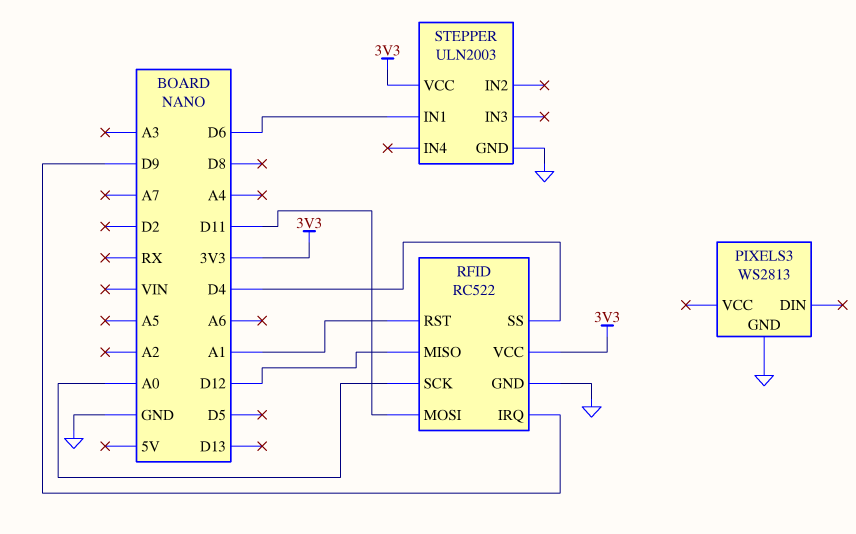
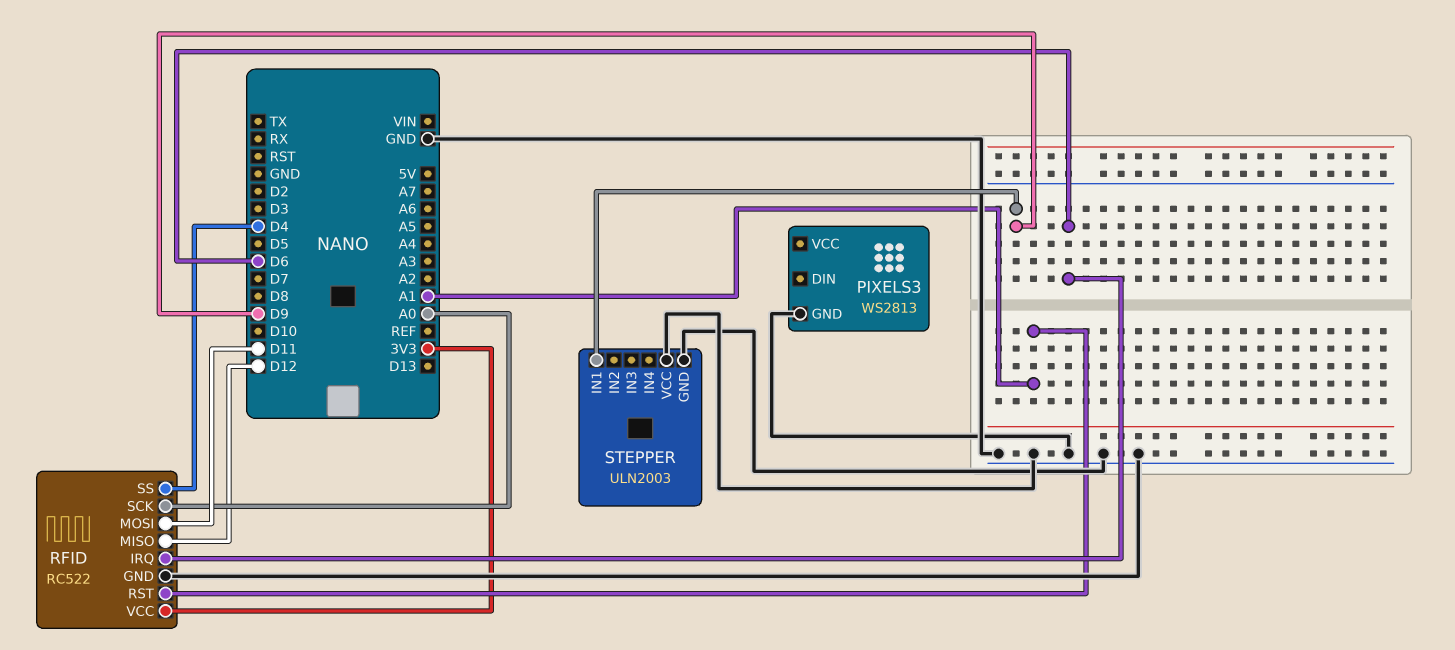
RFID pin IRQ: D9 -> D6
STEPPER pin IN1: D6 -> D9
STEPPER pin VCC: 3V3 -> GND

